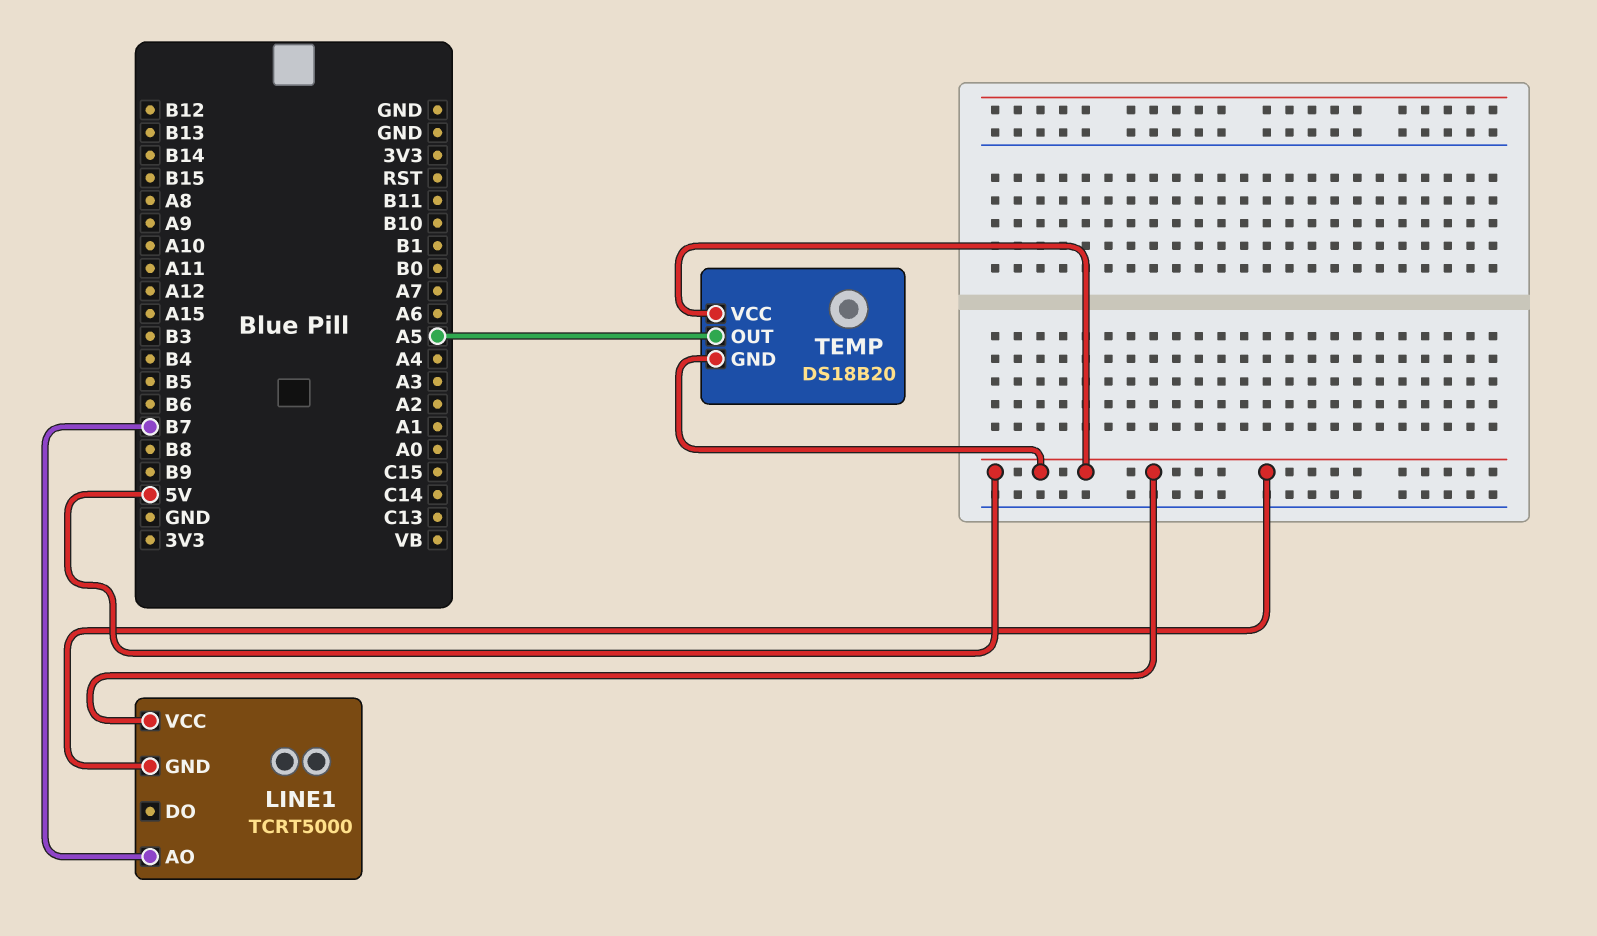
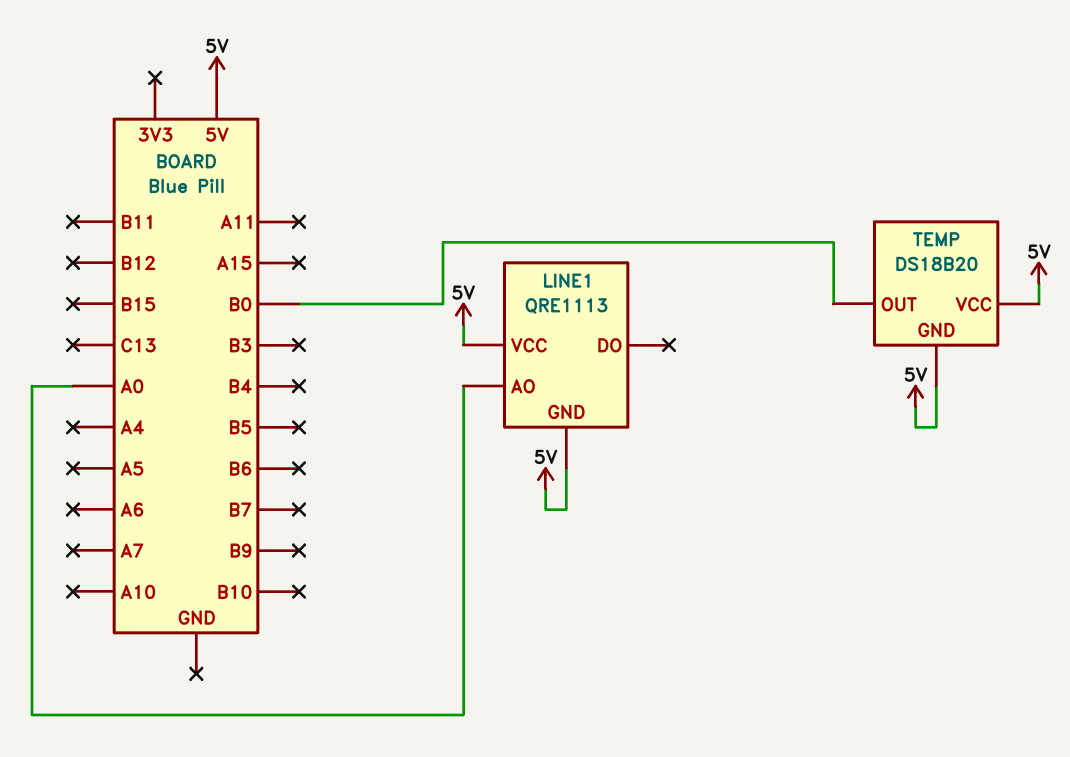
LINE1: TCRT5000 -> QRE1113
LINE1 pin AO: B7 -> A0
TEMP pin OUT: A5 -> B0

